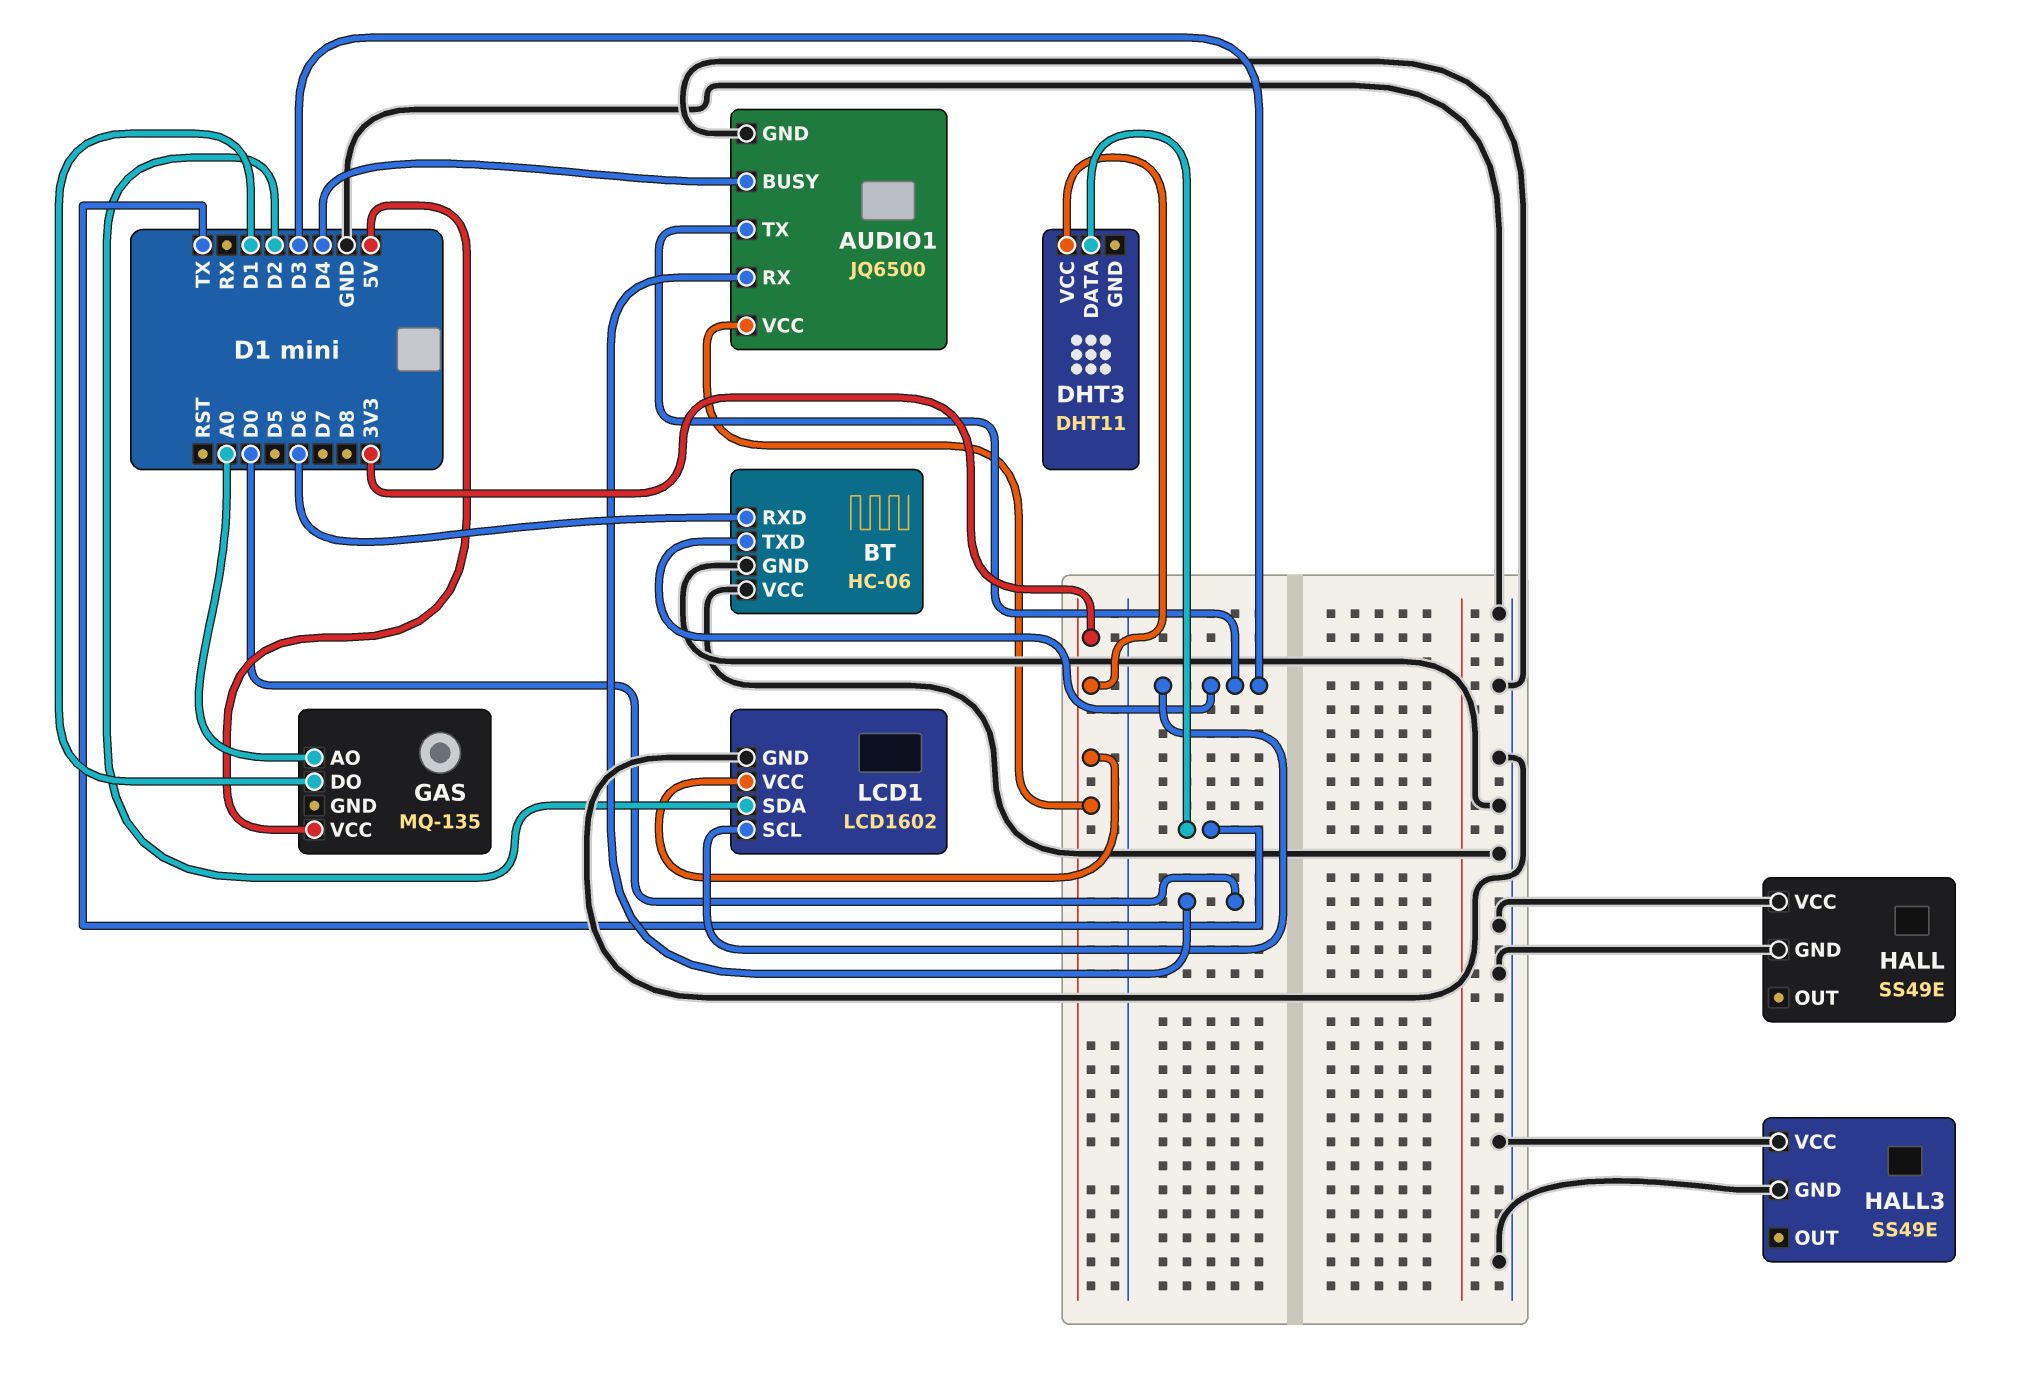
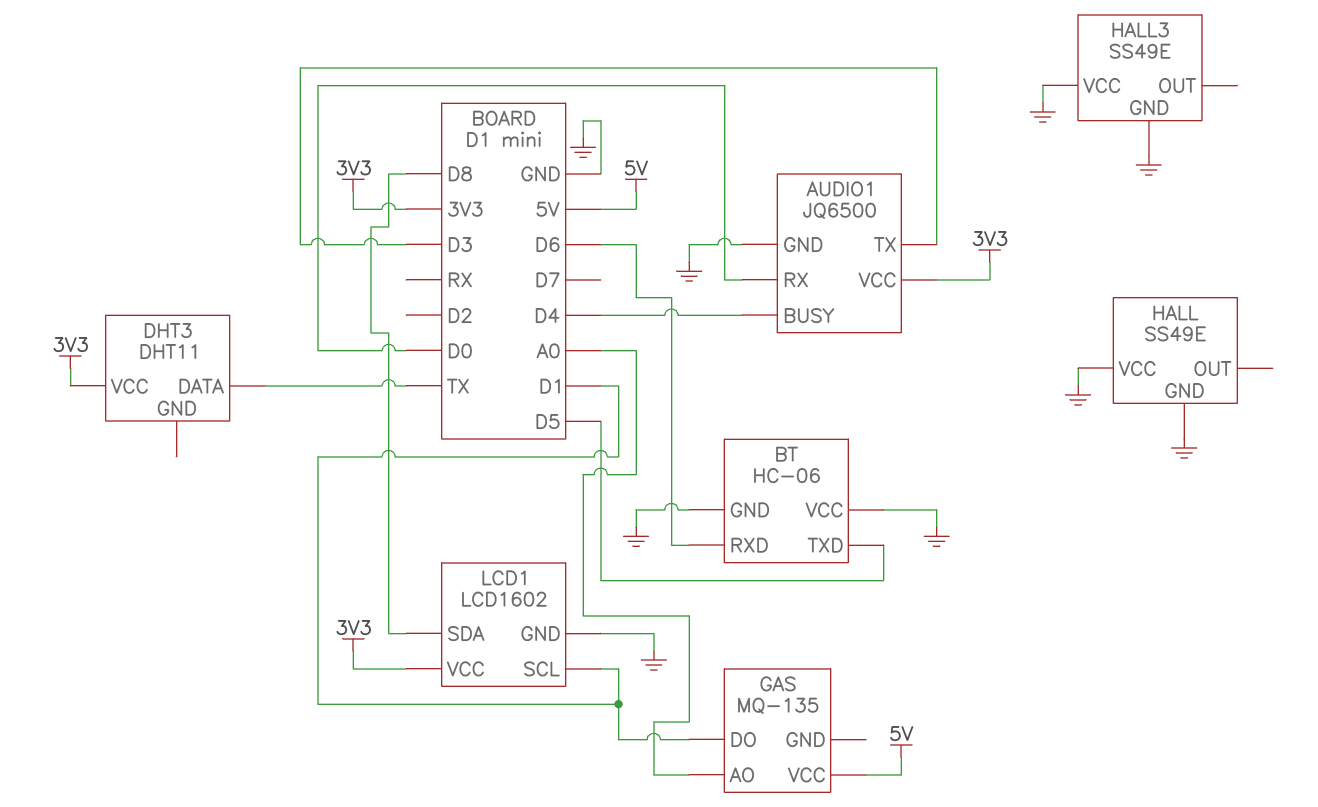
BT pin TXD: D3 -> D5
LCD1 pin SCL: D3 -> D1
LCD1 pin SDA: D2 -> D8

